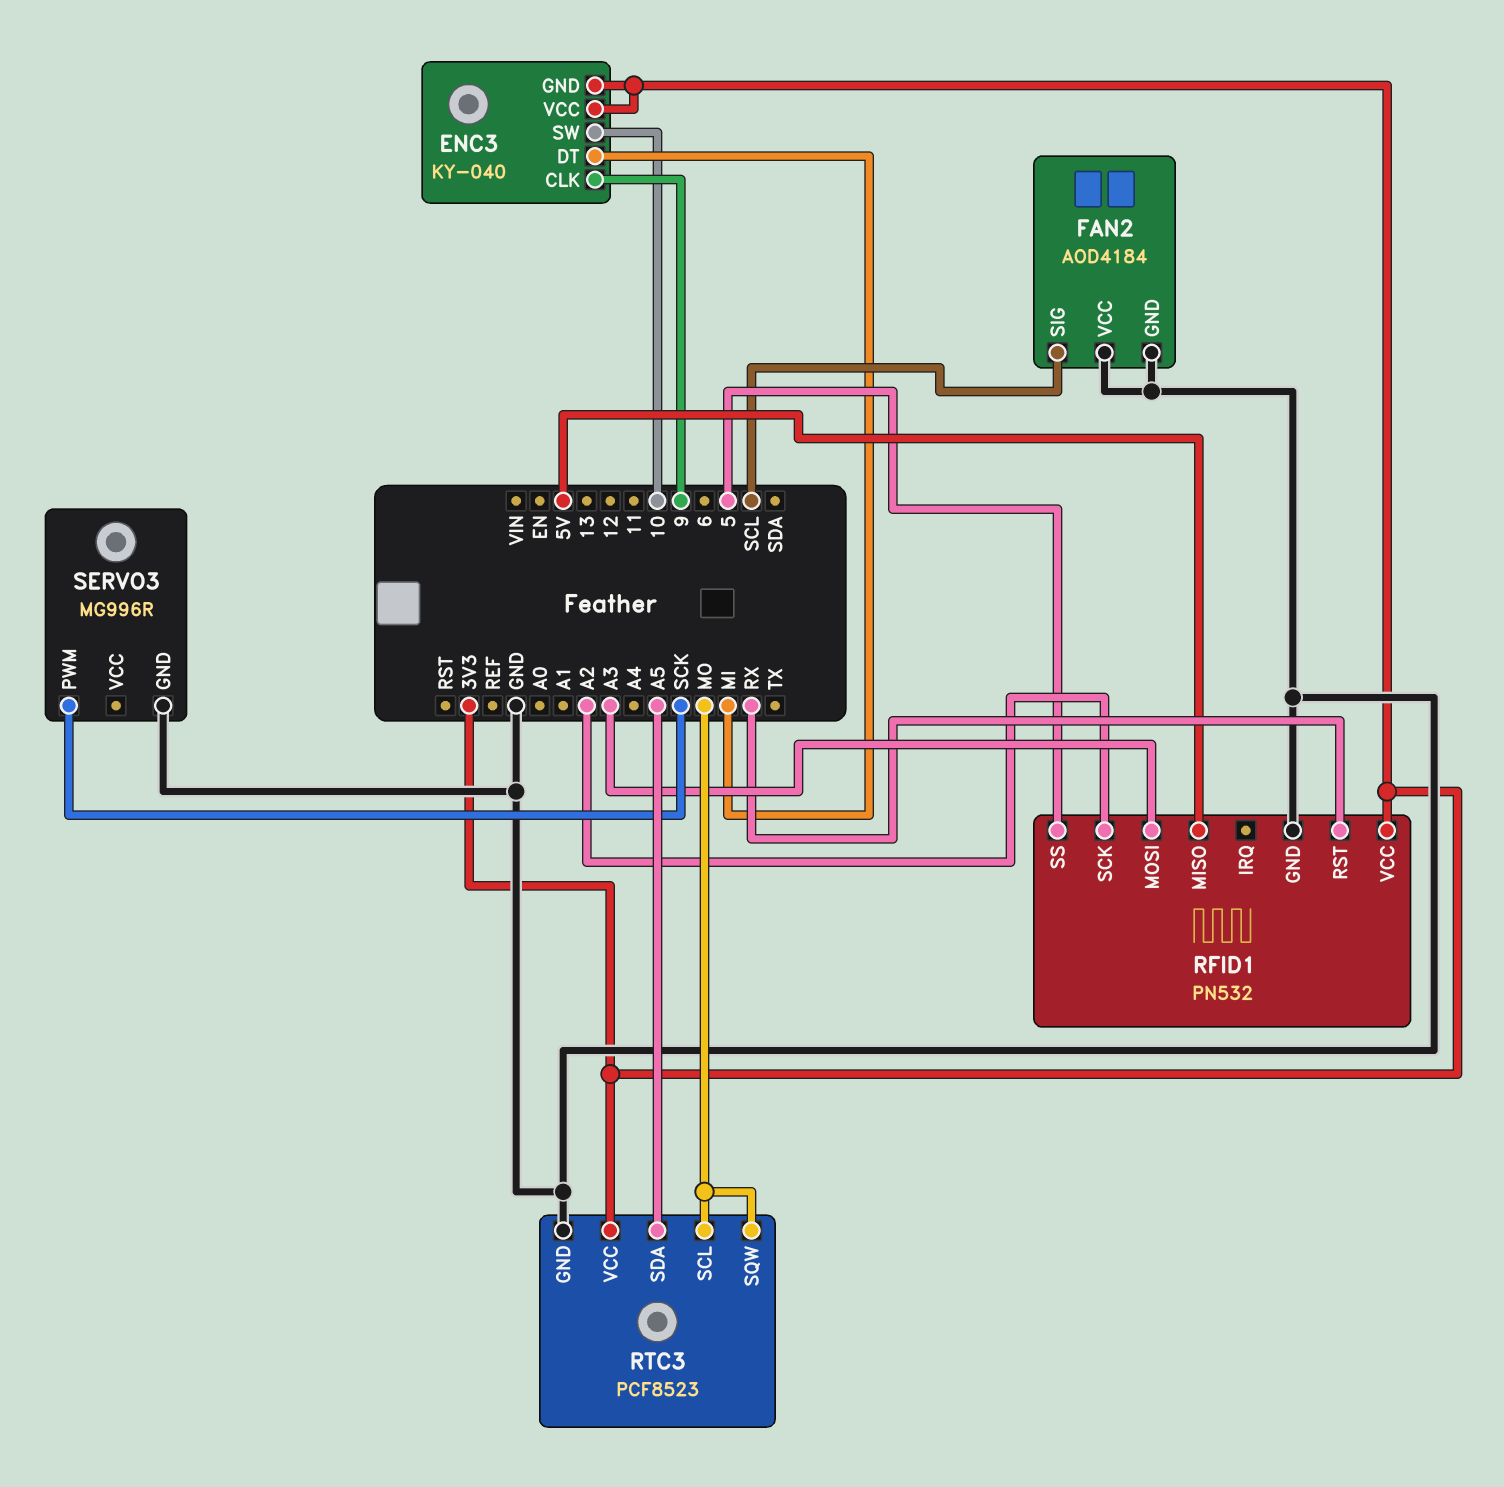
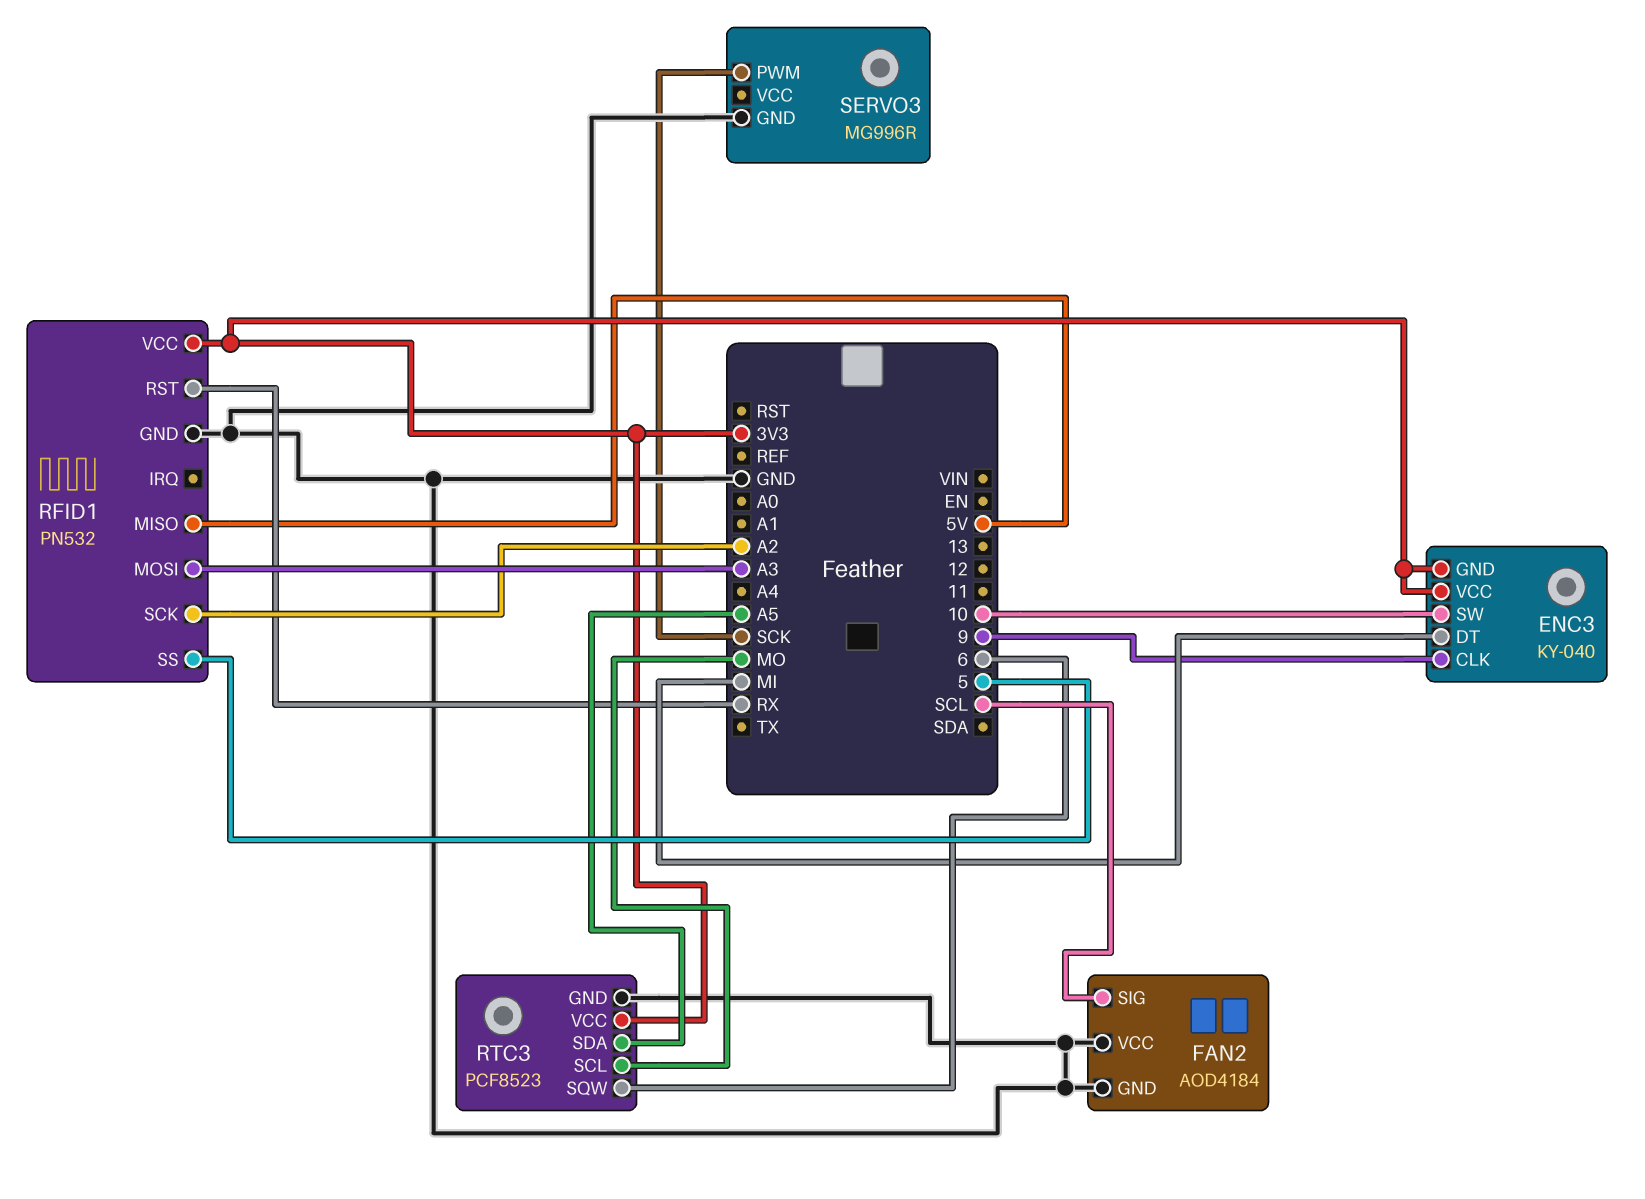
RTC3 pin SQW: MO -> 6

